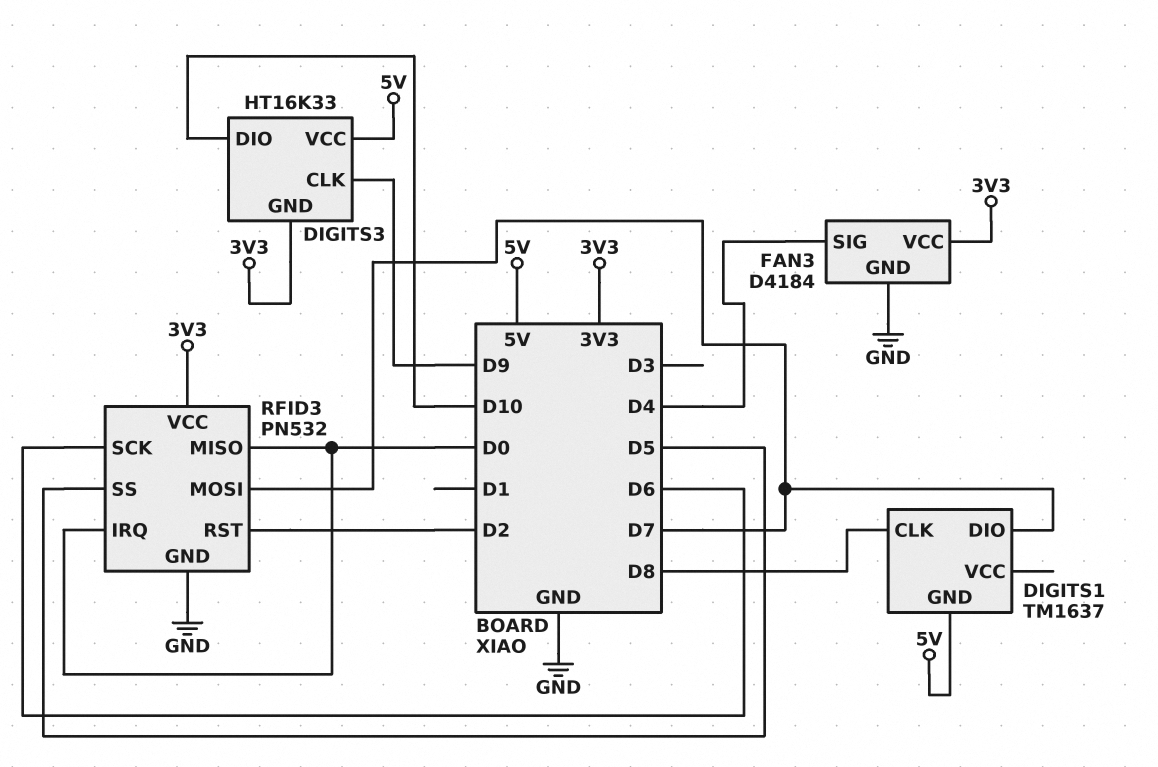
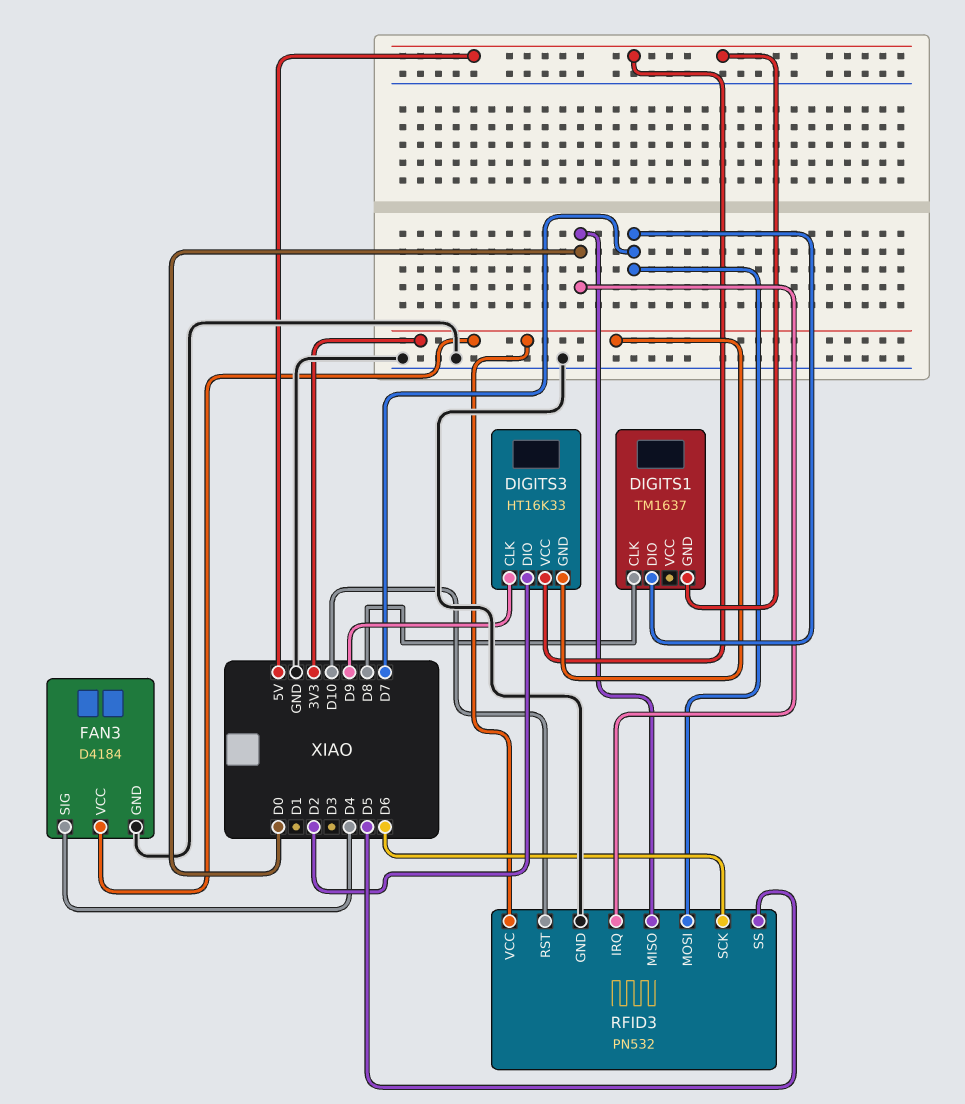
DIGITS3 pin DIO: D10 -> D2
RFID3 pin RST: D2 -> D10

